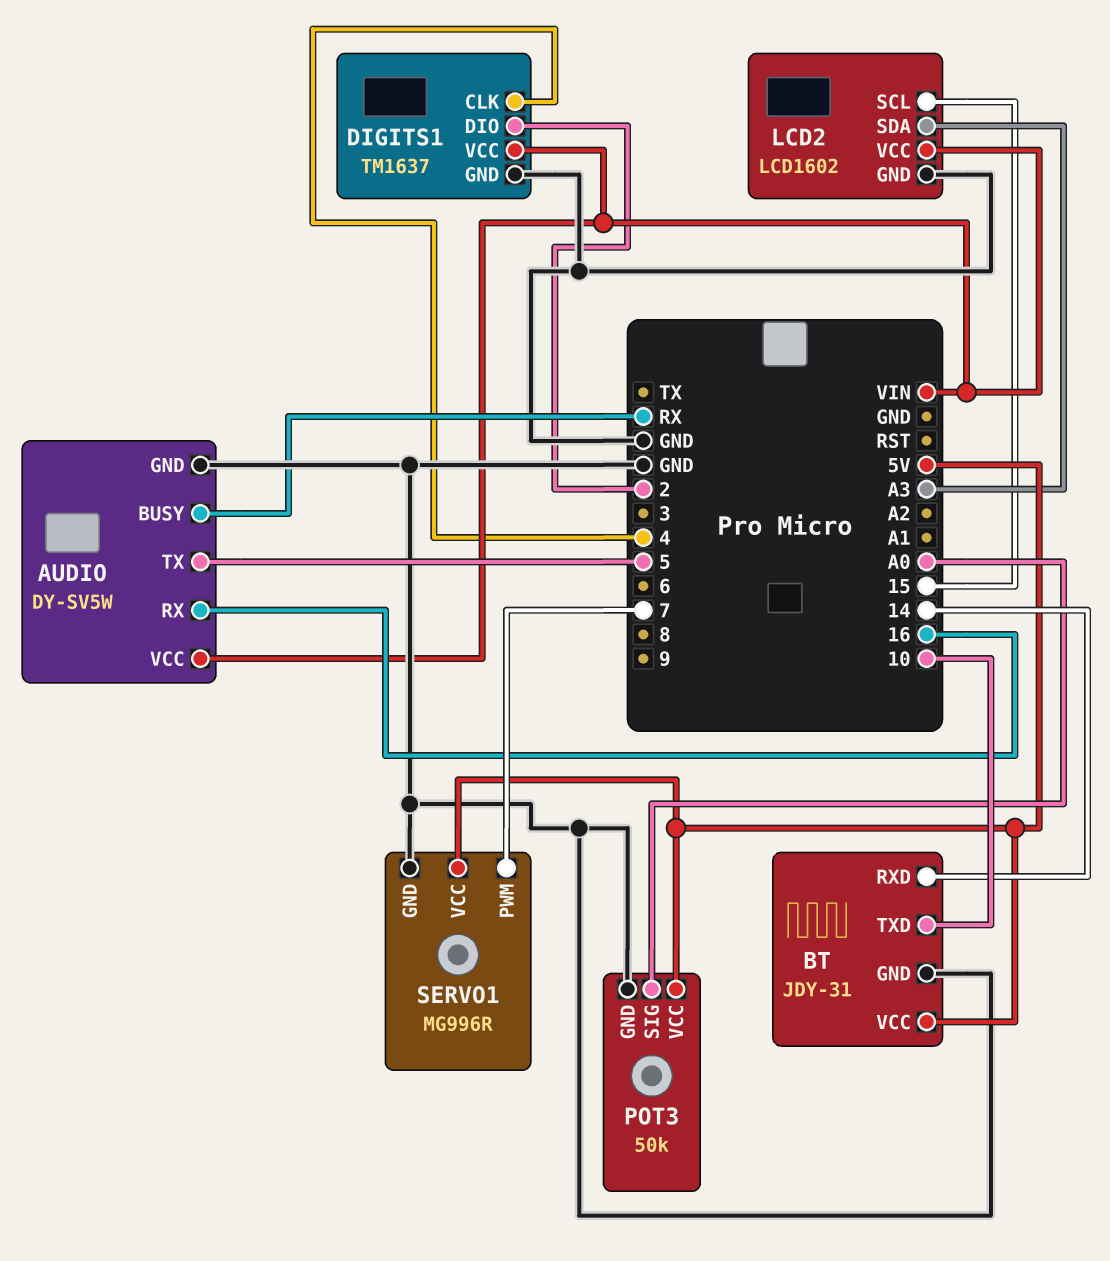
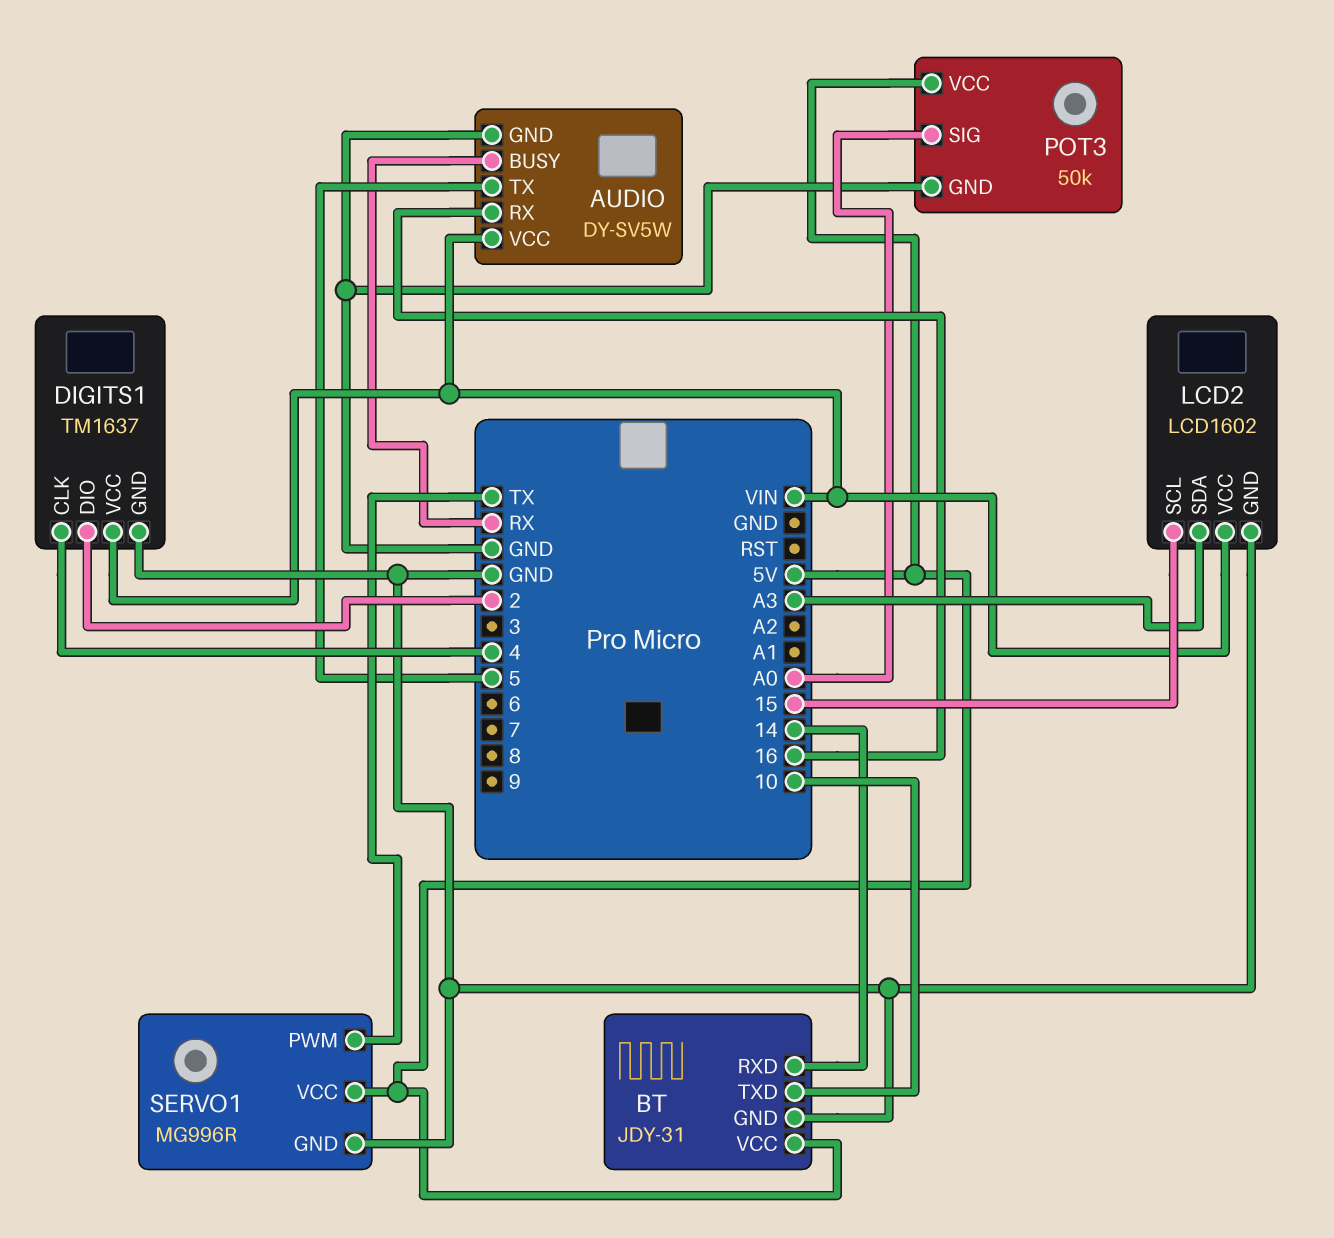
SERVO1 pin PWM: 7 -> TX

